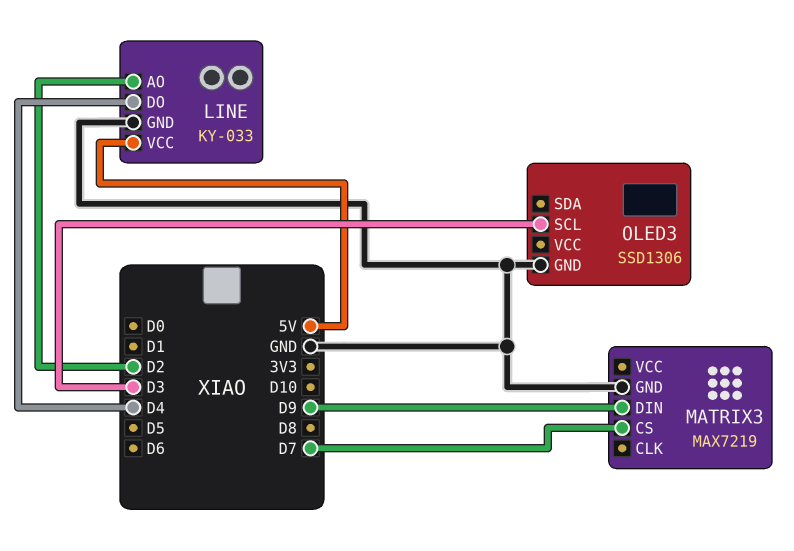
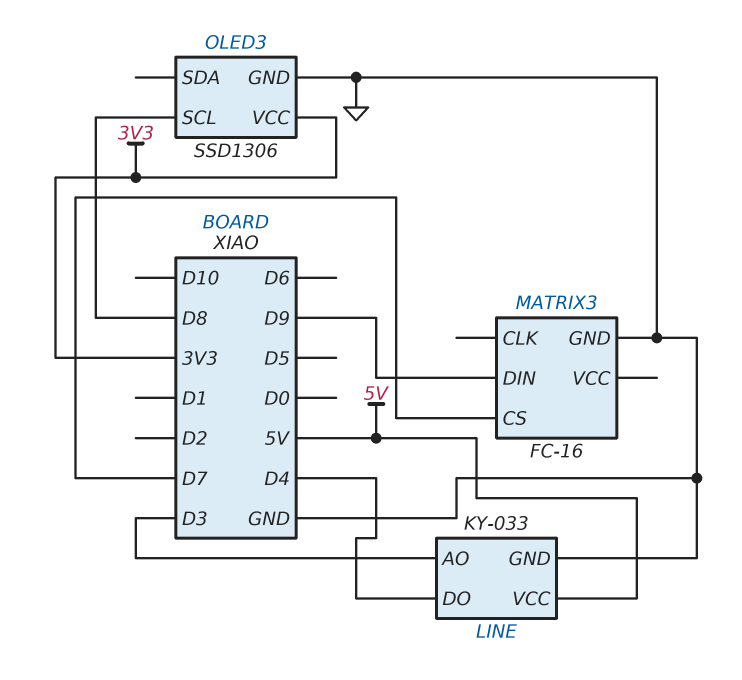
LINE pin AO: D2 -> D3
MATRIX3: MAX7219 -> FC-16
OLED3 pin SCL: D3 -> D8
OLED3 pin VCC: none -> 3V3

